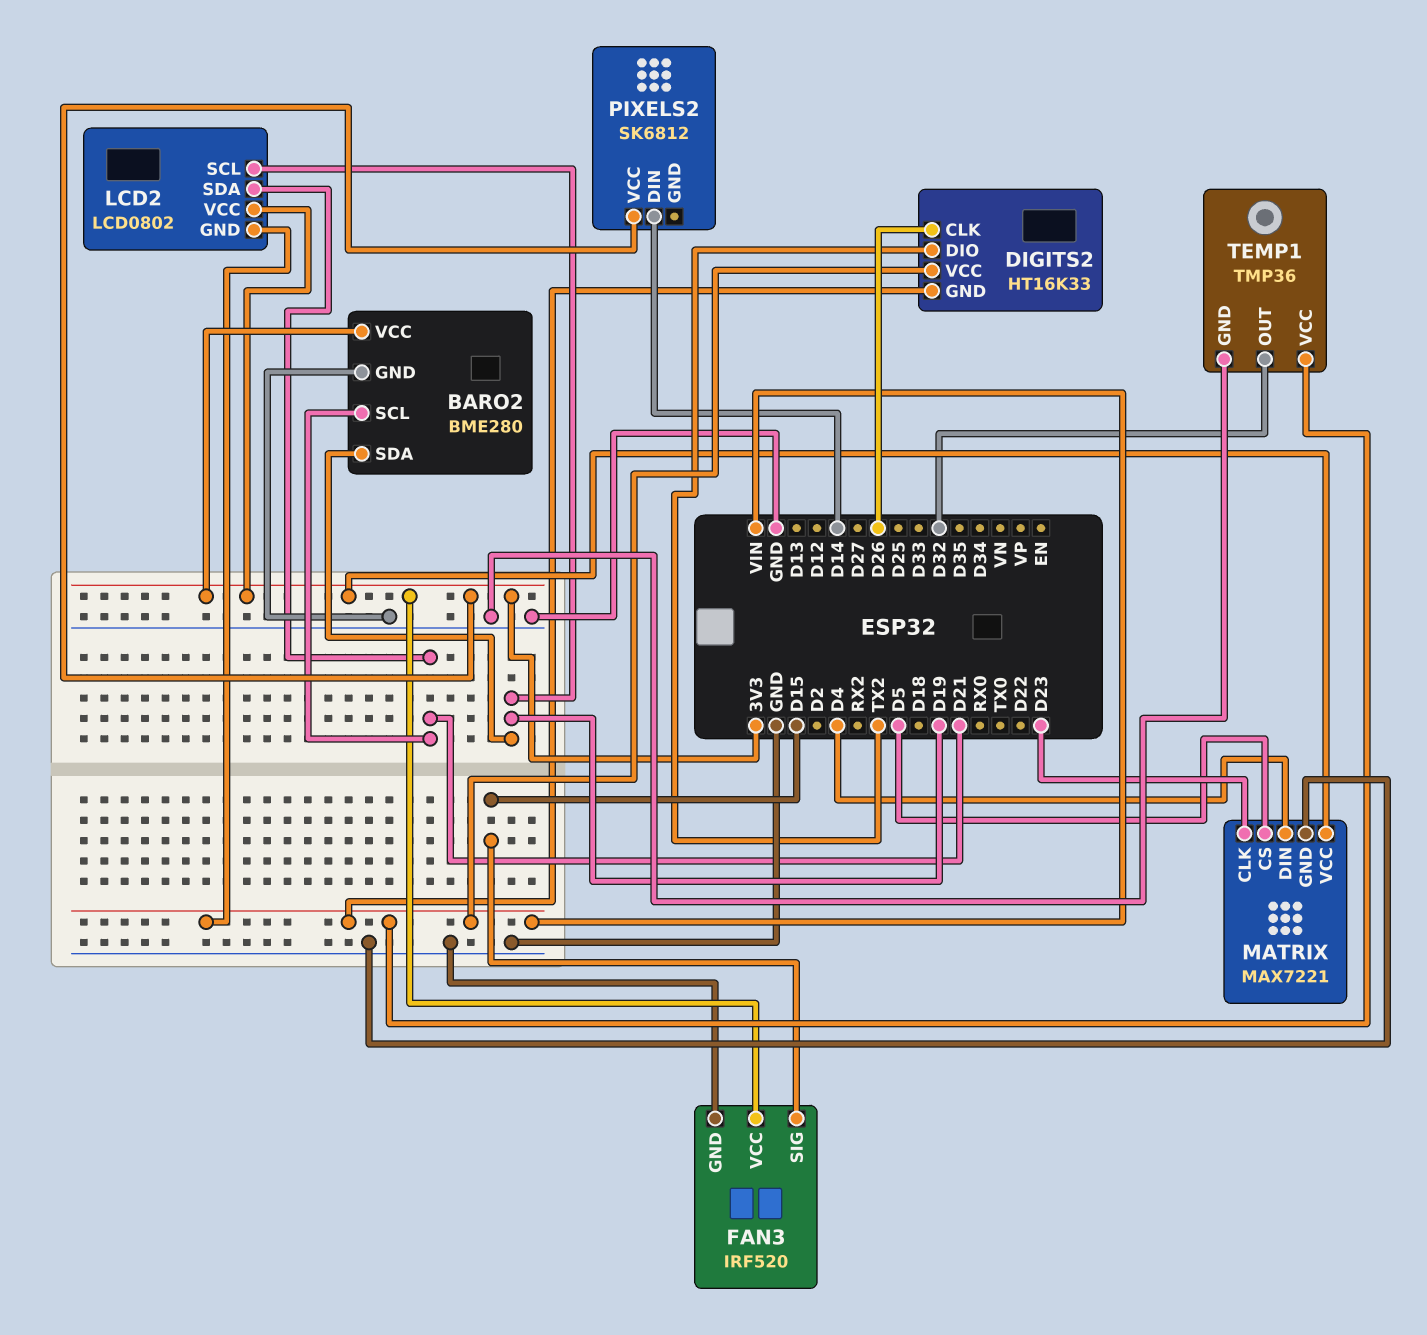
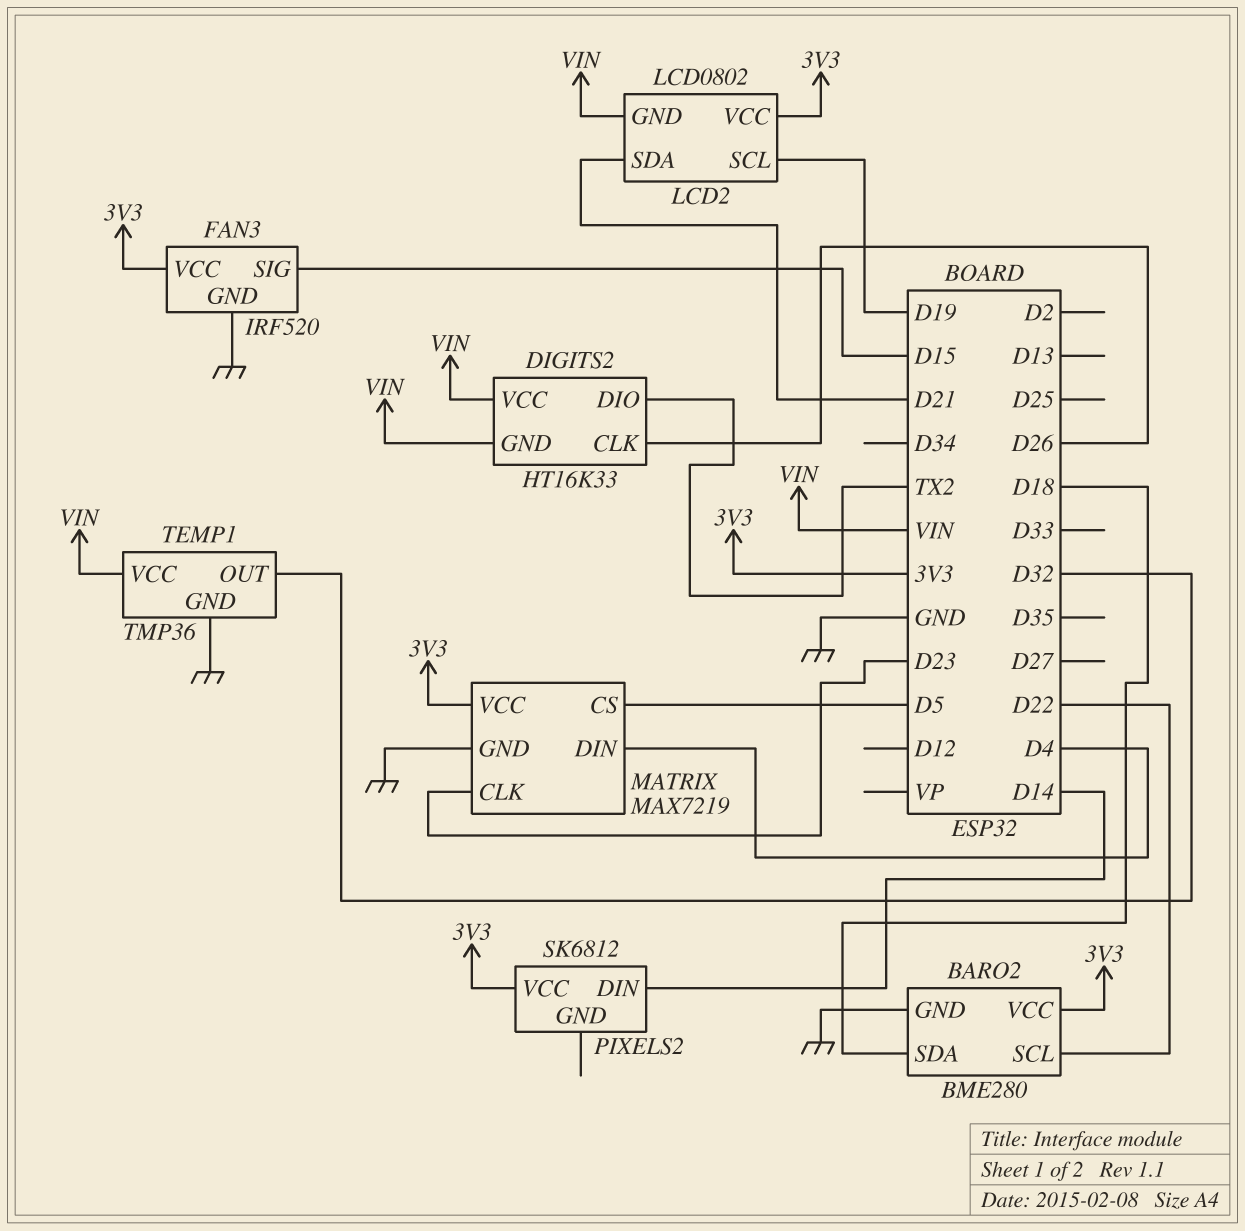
BARO2 pin SCL: D21 -> D22
BARO2 pin SDA: D19 -> D18
MATRIX: MAX7221 -> MAX7219

